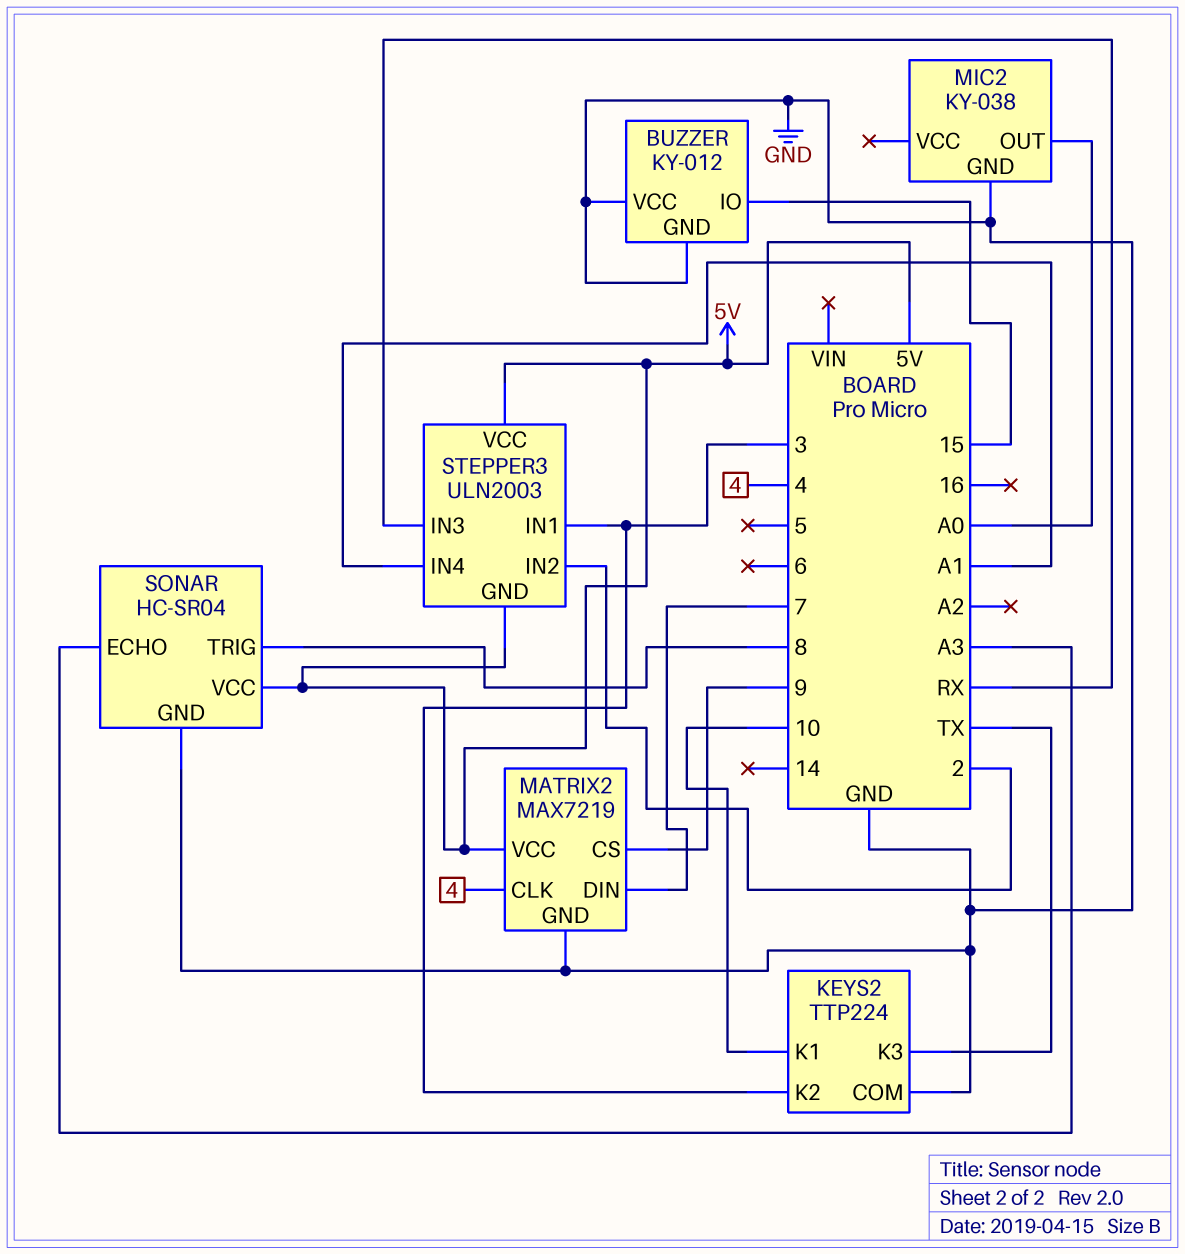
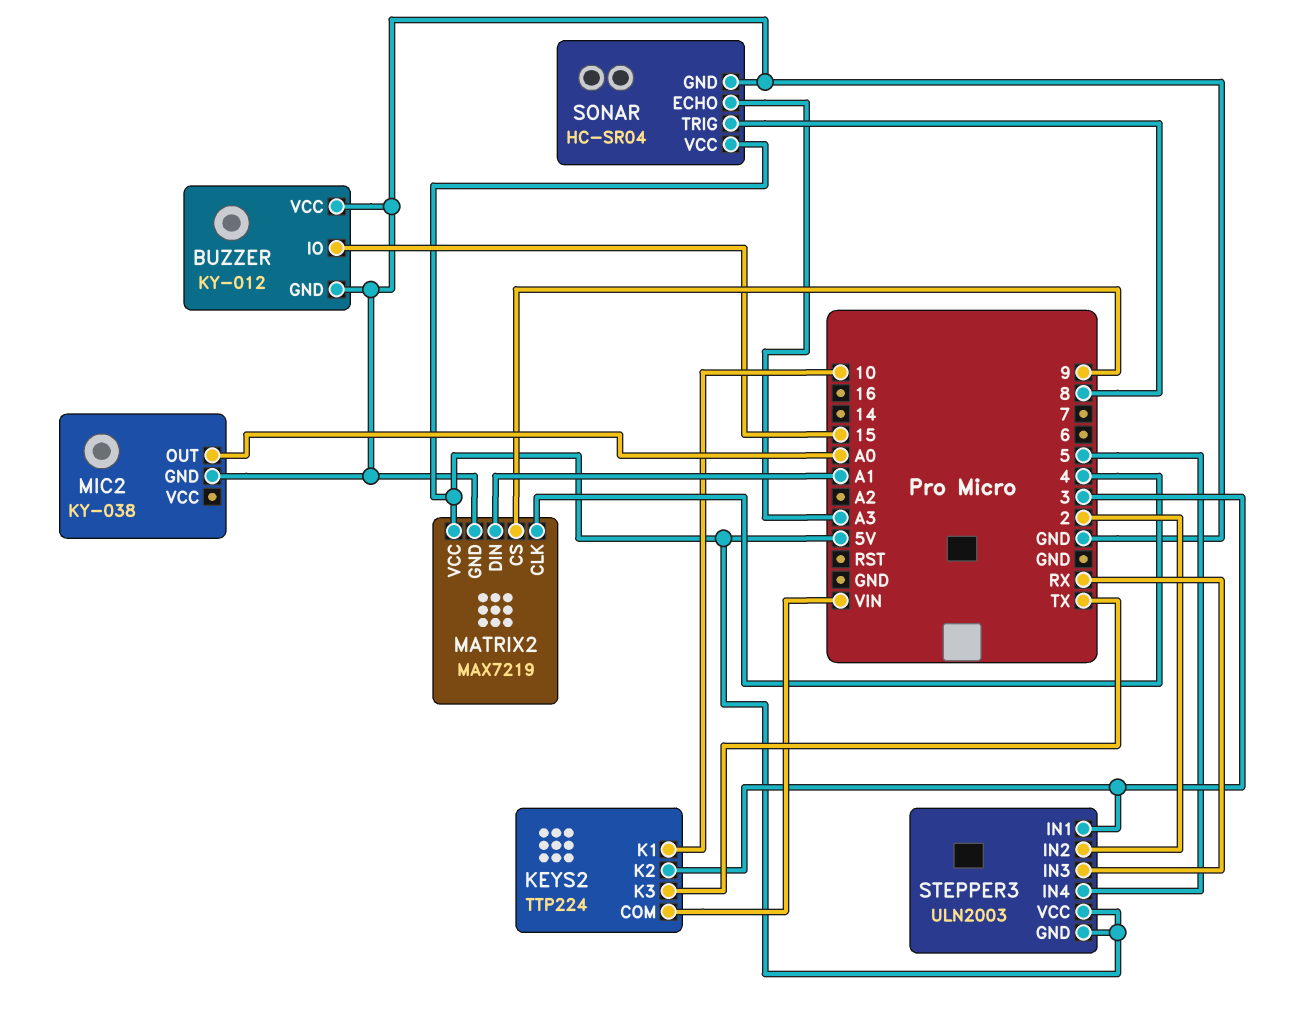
KEYS2 pin COM: GND -> VIN
MATRIX2 pin DIN: 7 -> A1
STEPPER3 pin IN4: A1 -> 5

